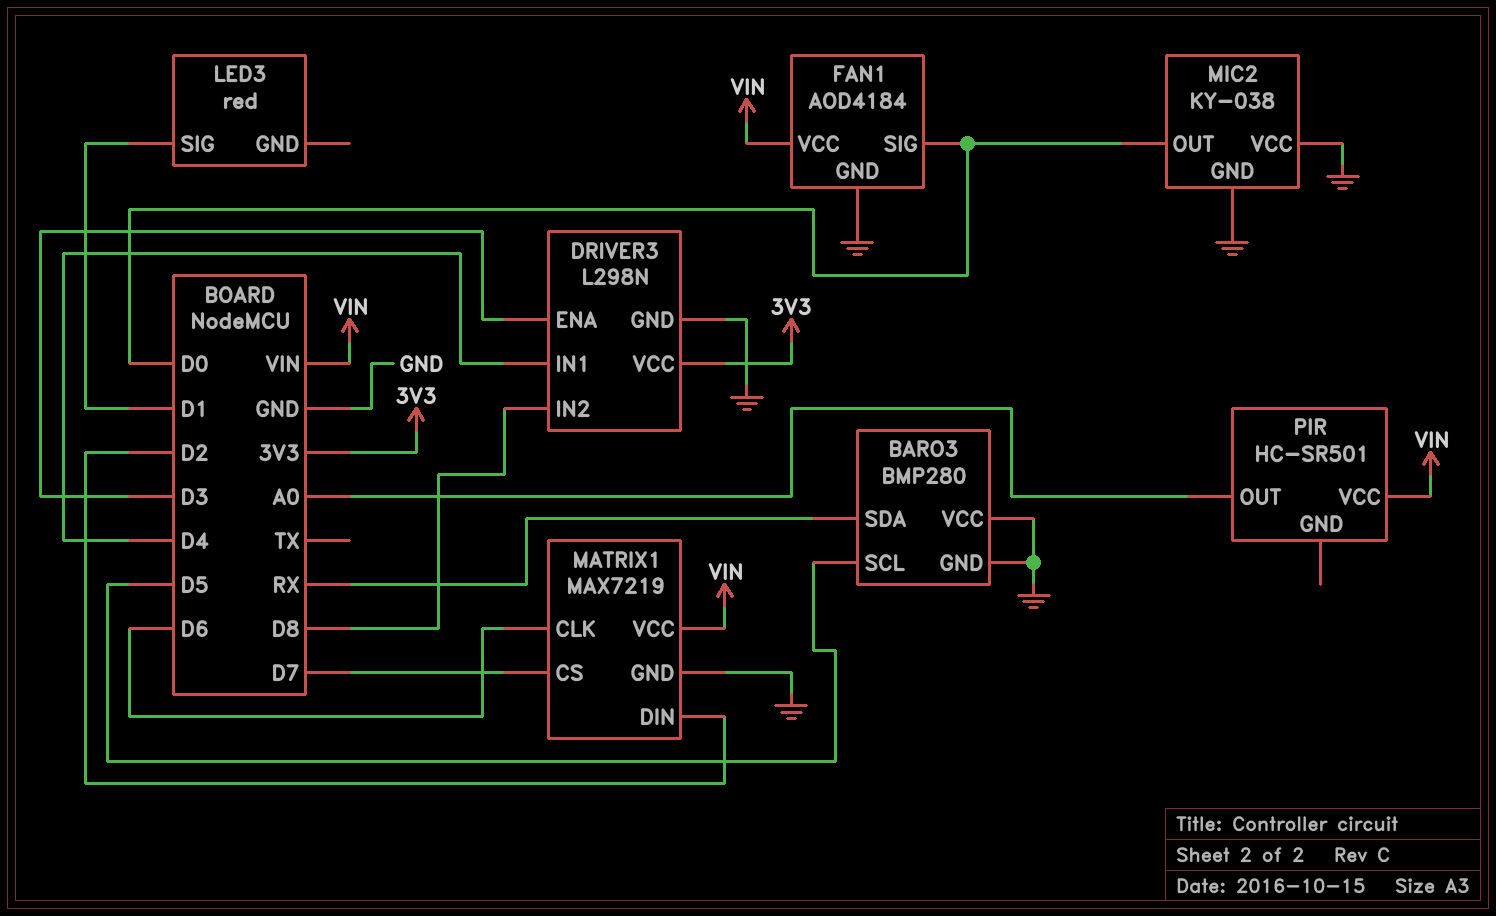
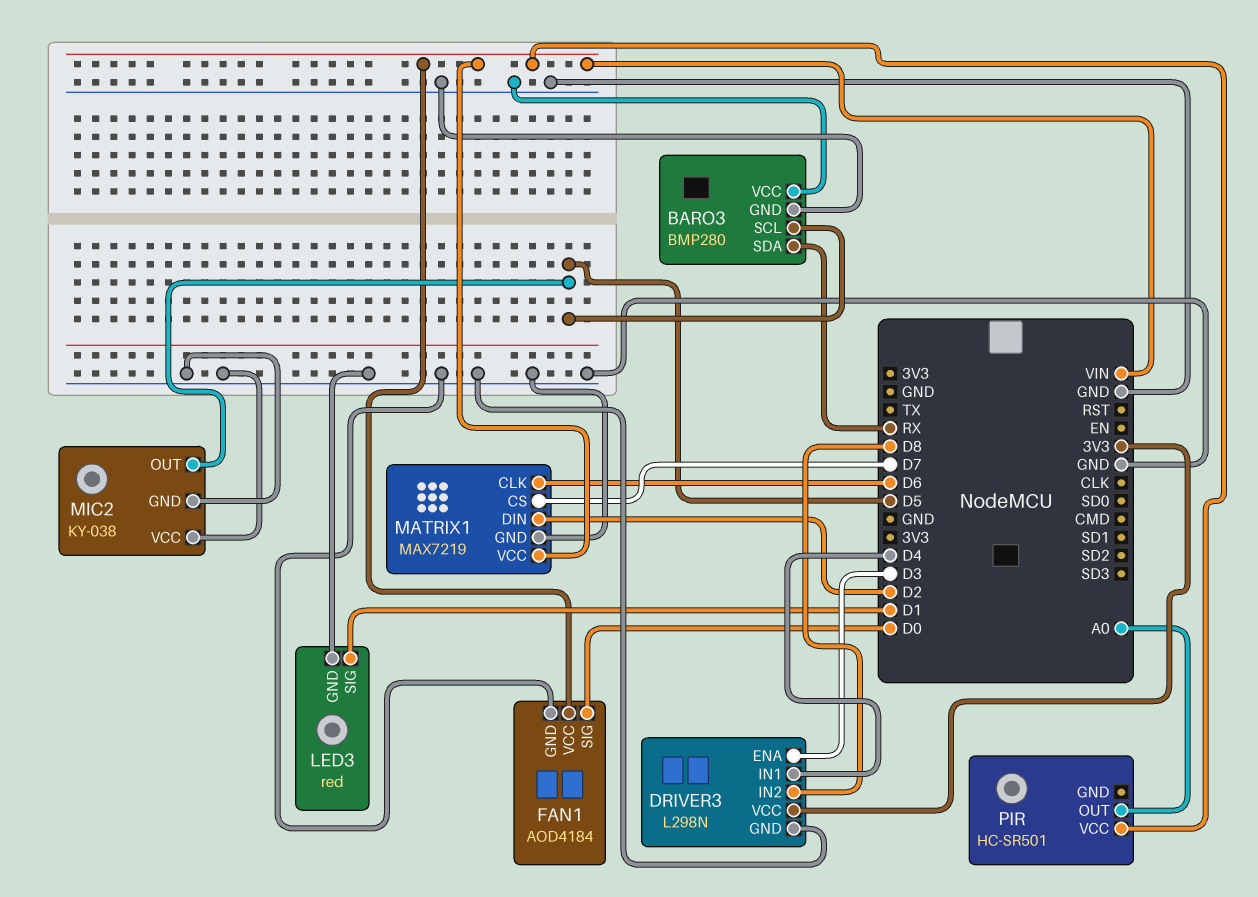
LED3 pin GND: none -> GND
MIC2 pin OUT: D0 -> D5

